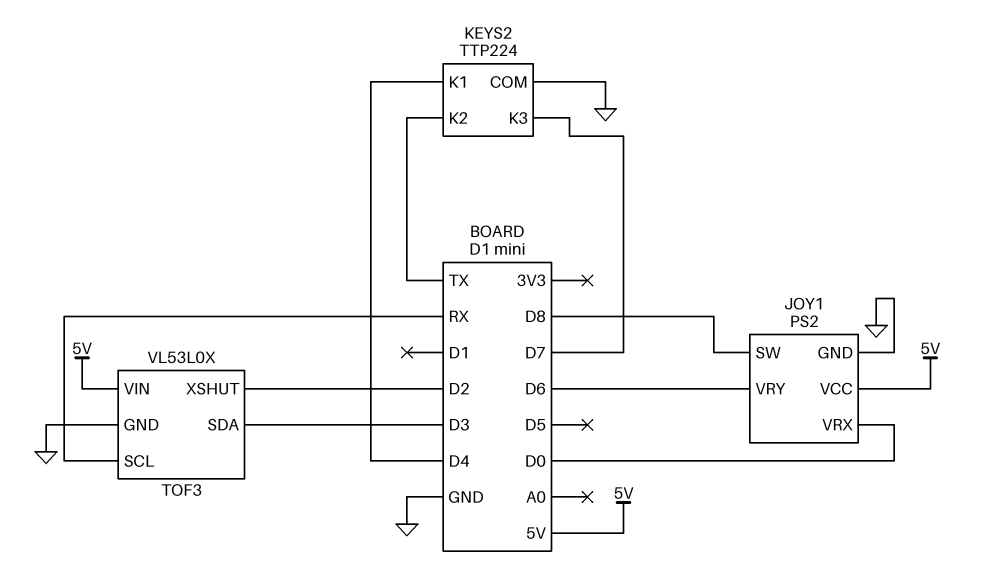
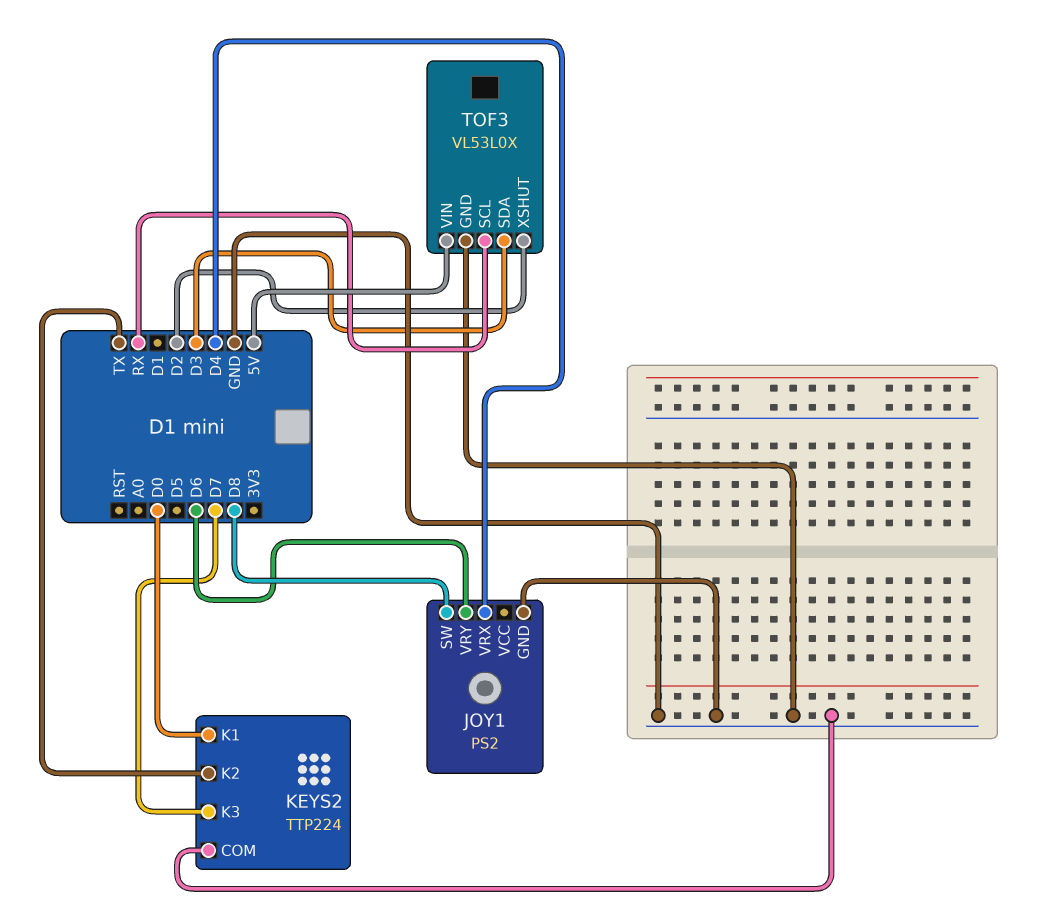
JOY1 pin VCC: 5V -> none
JOY1 pin VRX: D0 -> D4
KEYS2 pin K1: D4 -> D0

